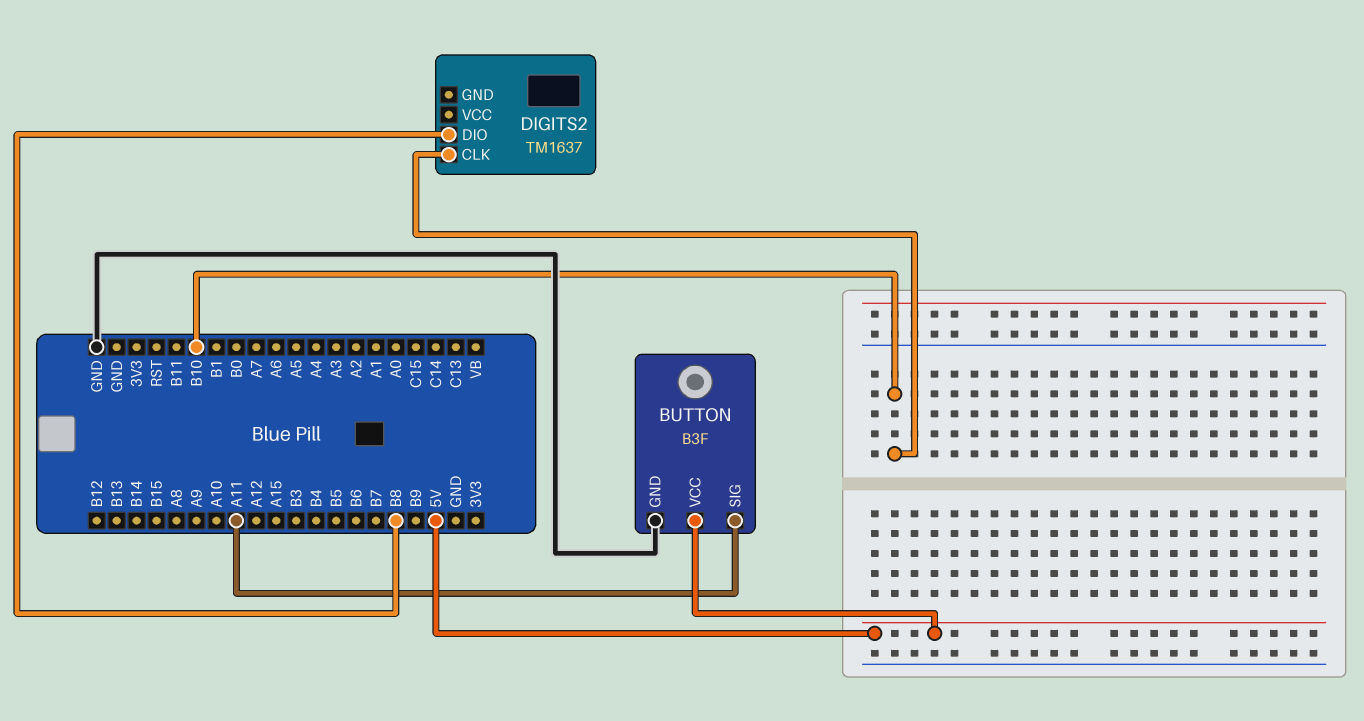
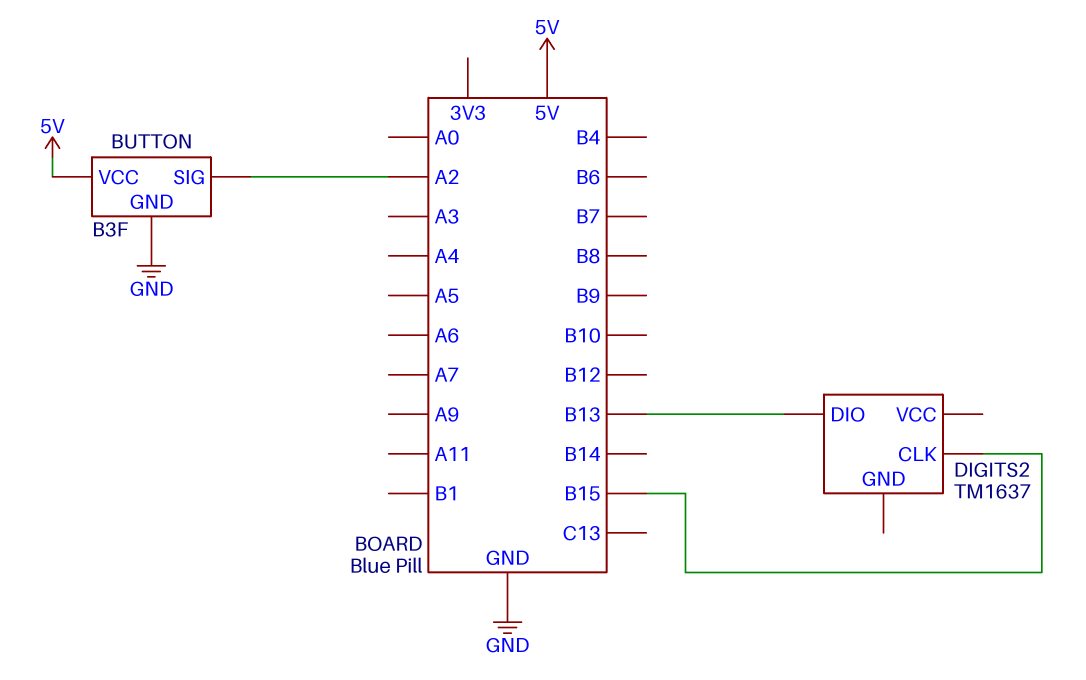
BUTTON pin SIG: A11 -> A2
DIGITS2 pin CLK: B10 -> B15
DIGITS2 pin DIO: B8 -> B13

